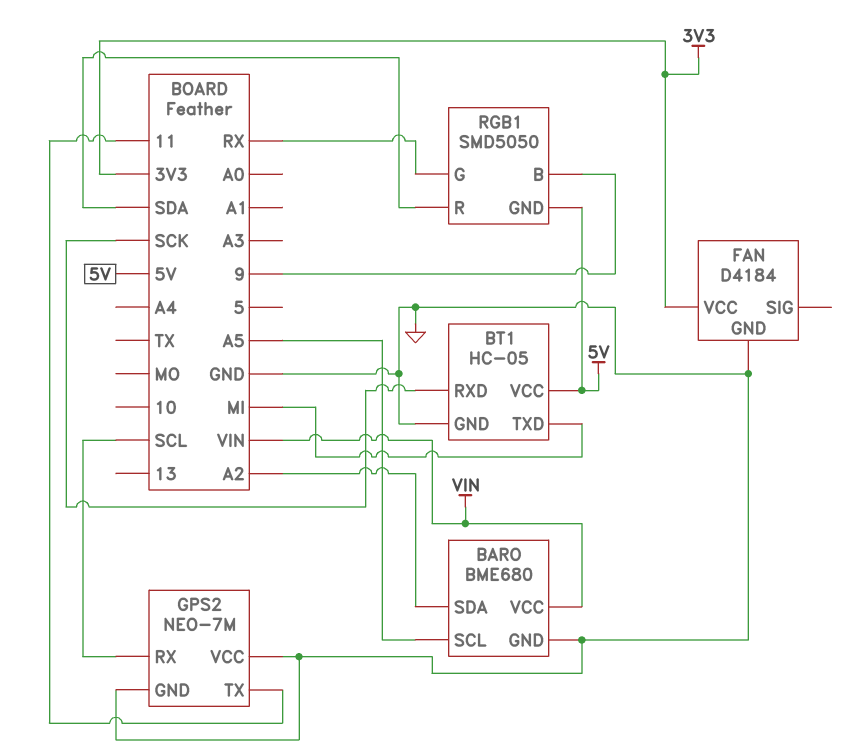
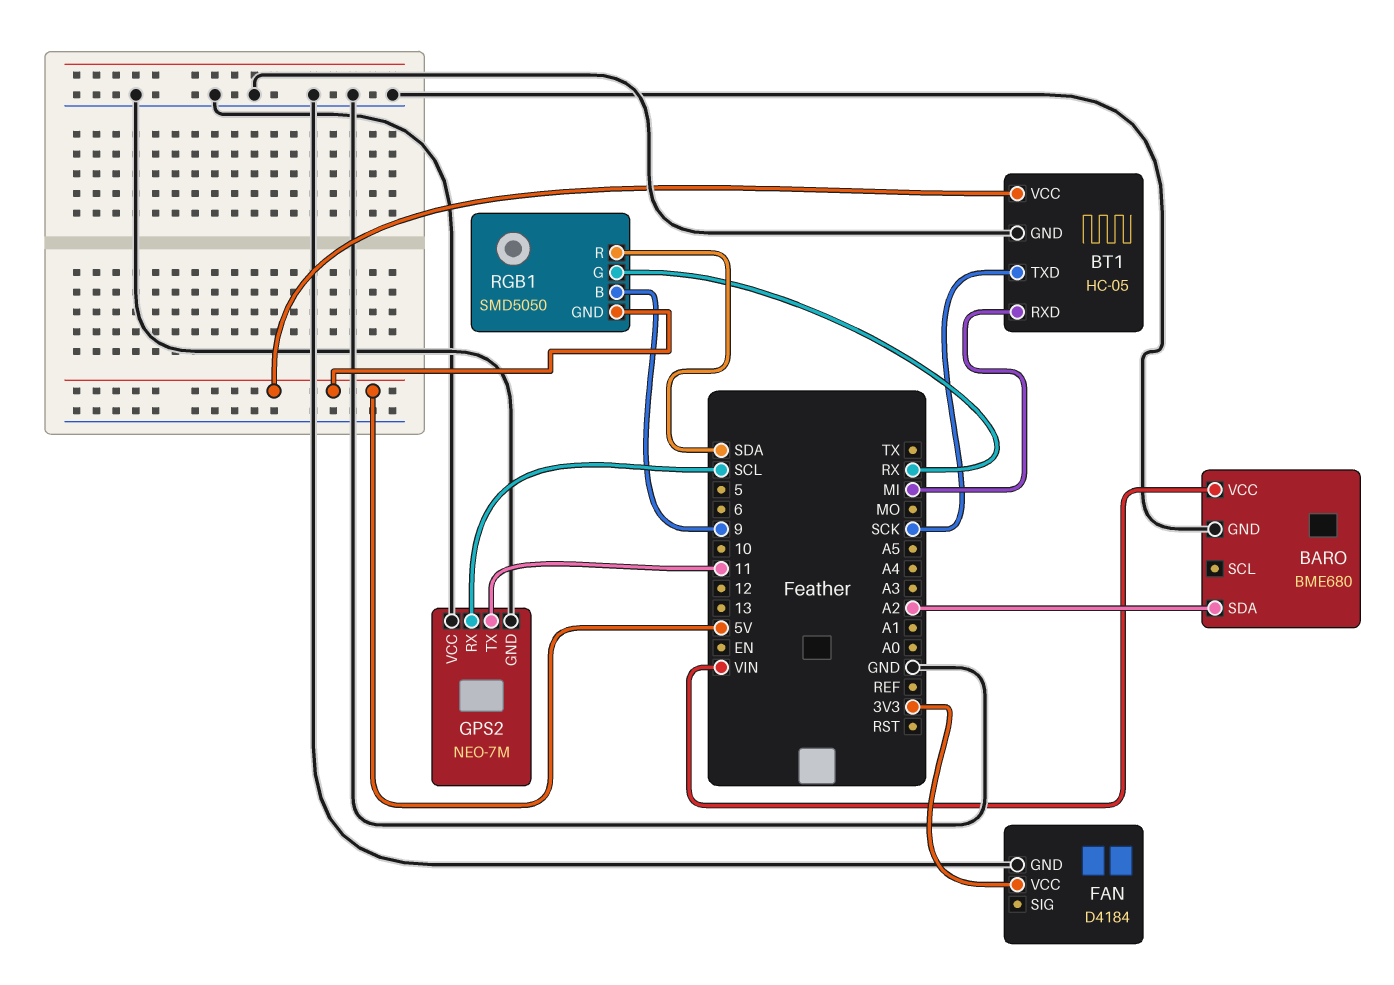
BARO pin SCL: A5 -> none
BT1 pin RXD: SCK -> MI
BT1 pin TXD: MI -> SCK

